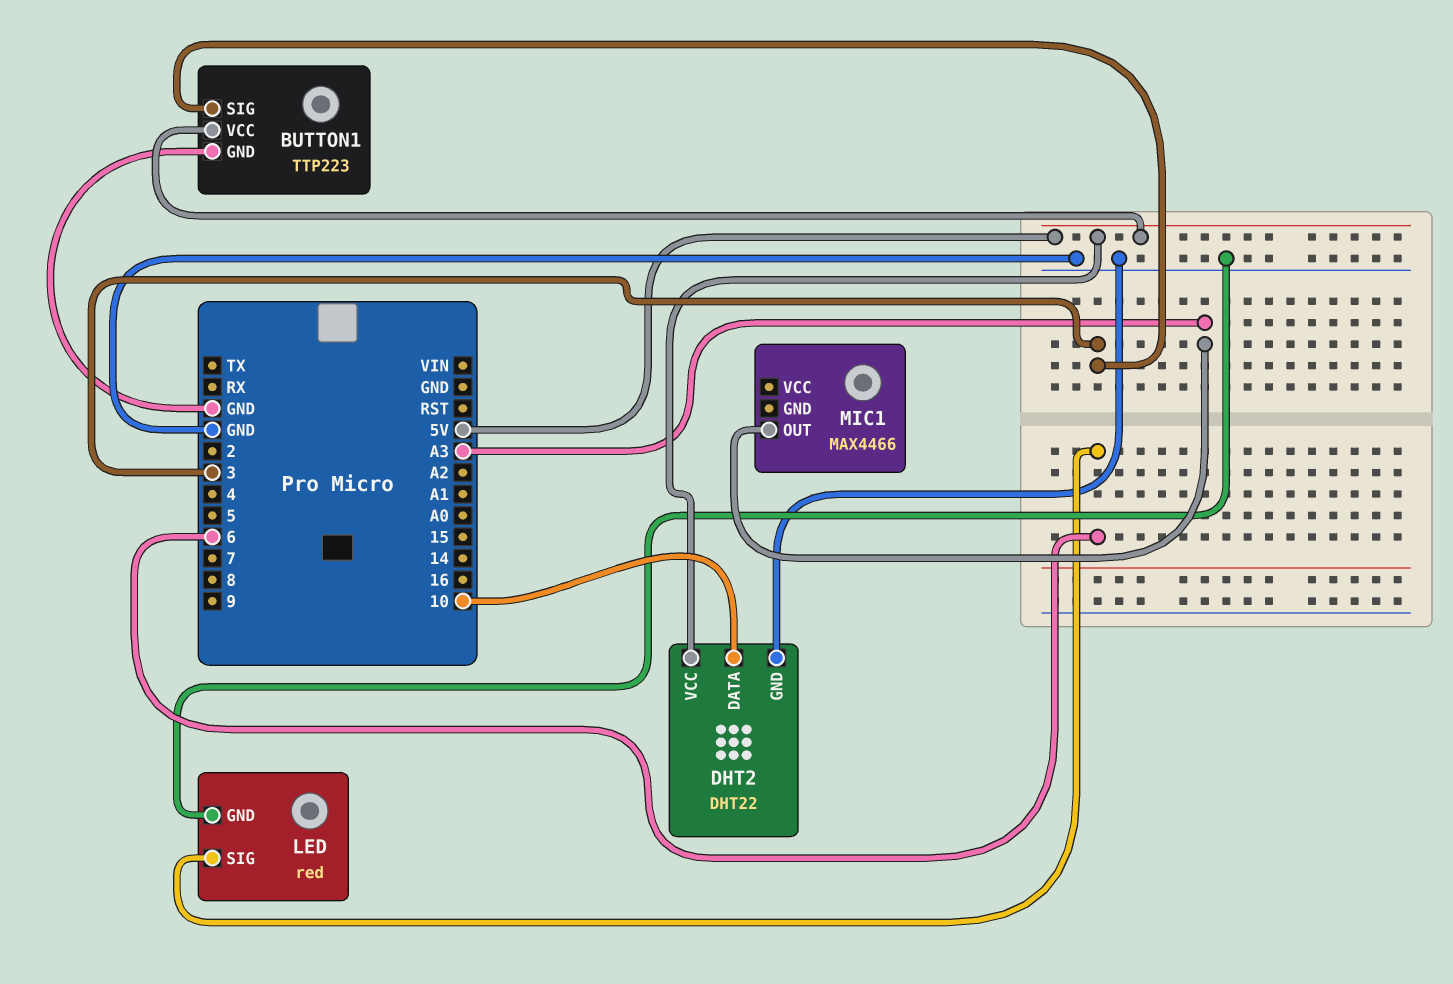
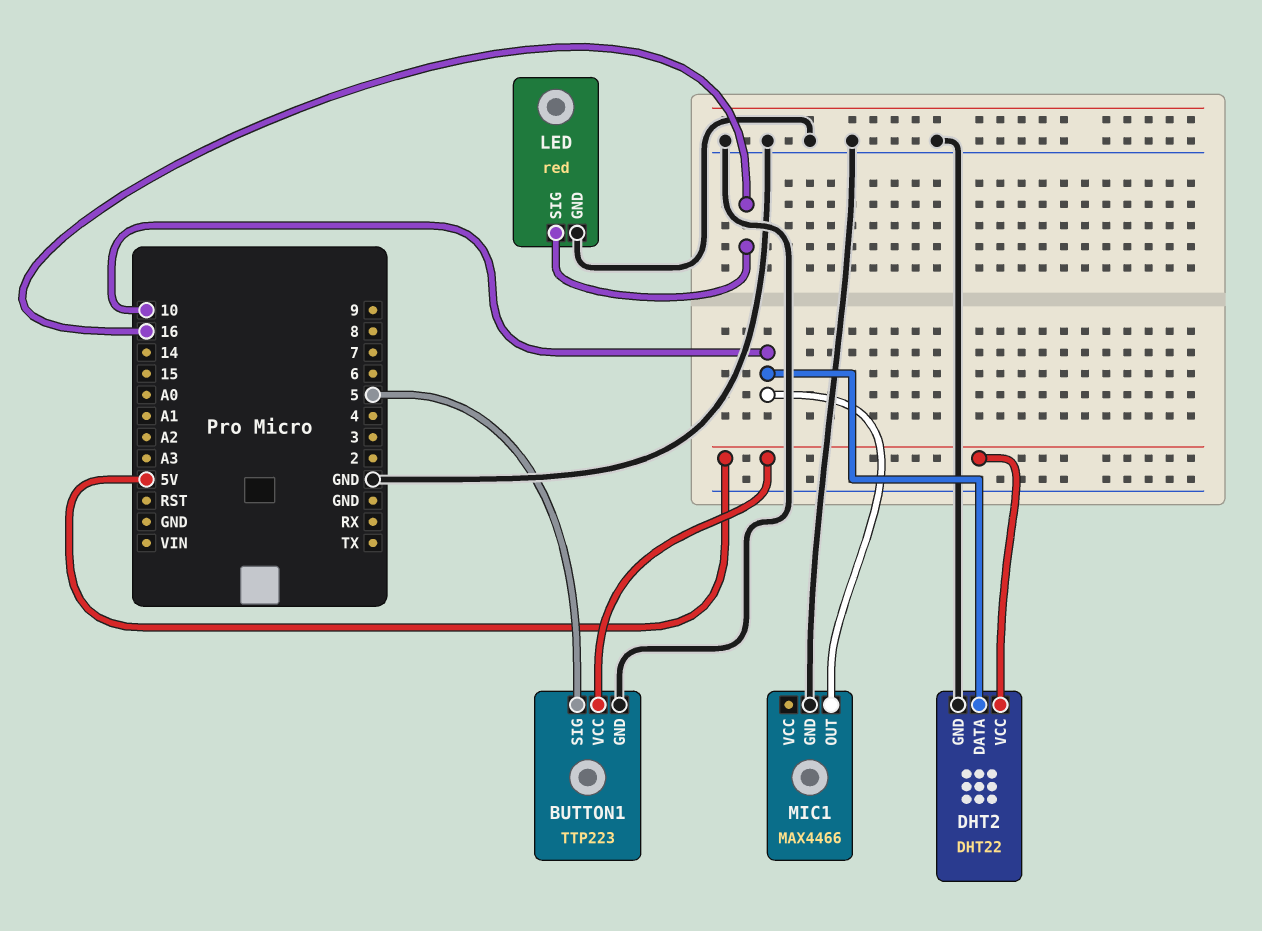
BUTTON1 pin SIG: 3 -> 5
LED pin SIG: 6 -> 16
MIC1 pin GND: none -> GND
MIC1 pin OUT: A3 -> 10

